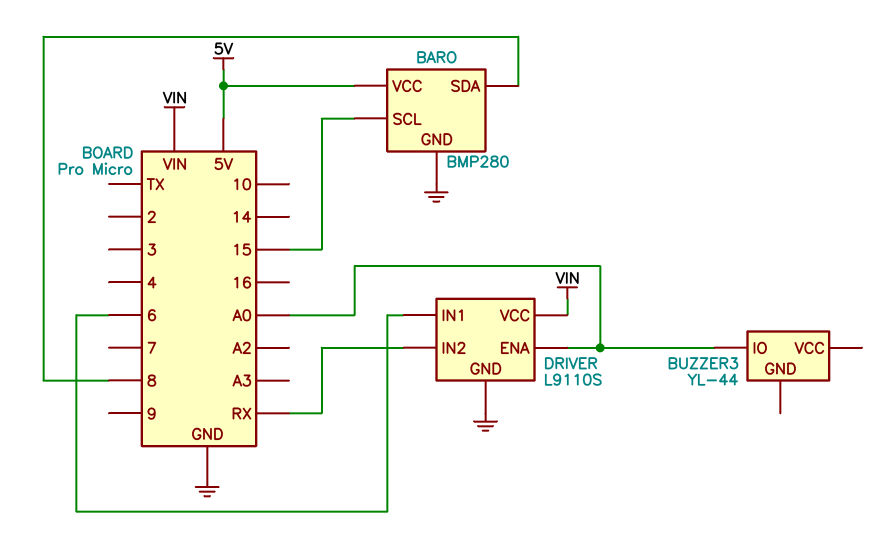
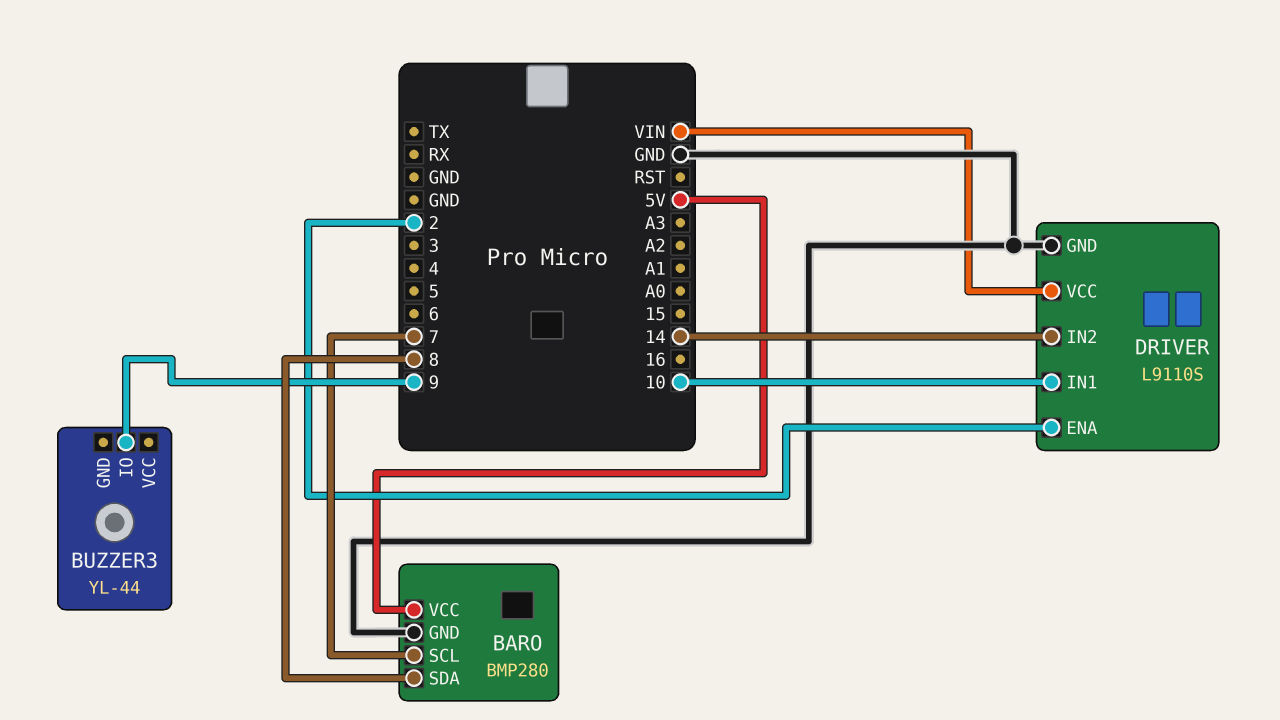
BARO pin SCL: 15 -> 7
BUZZER3 pin IO: A0 -> 9
DRIVER pin ENA: A0 -> 2
DRIVER pin IN1: 6 -> 10
DRIVER pin IN2: RX -> 14

